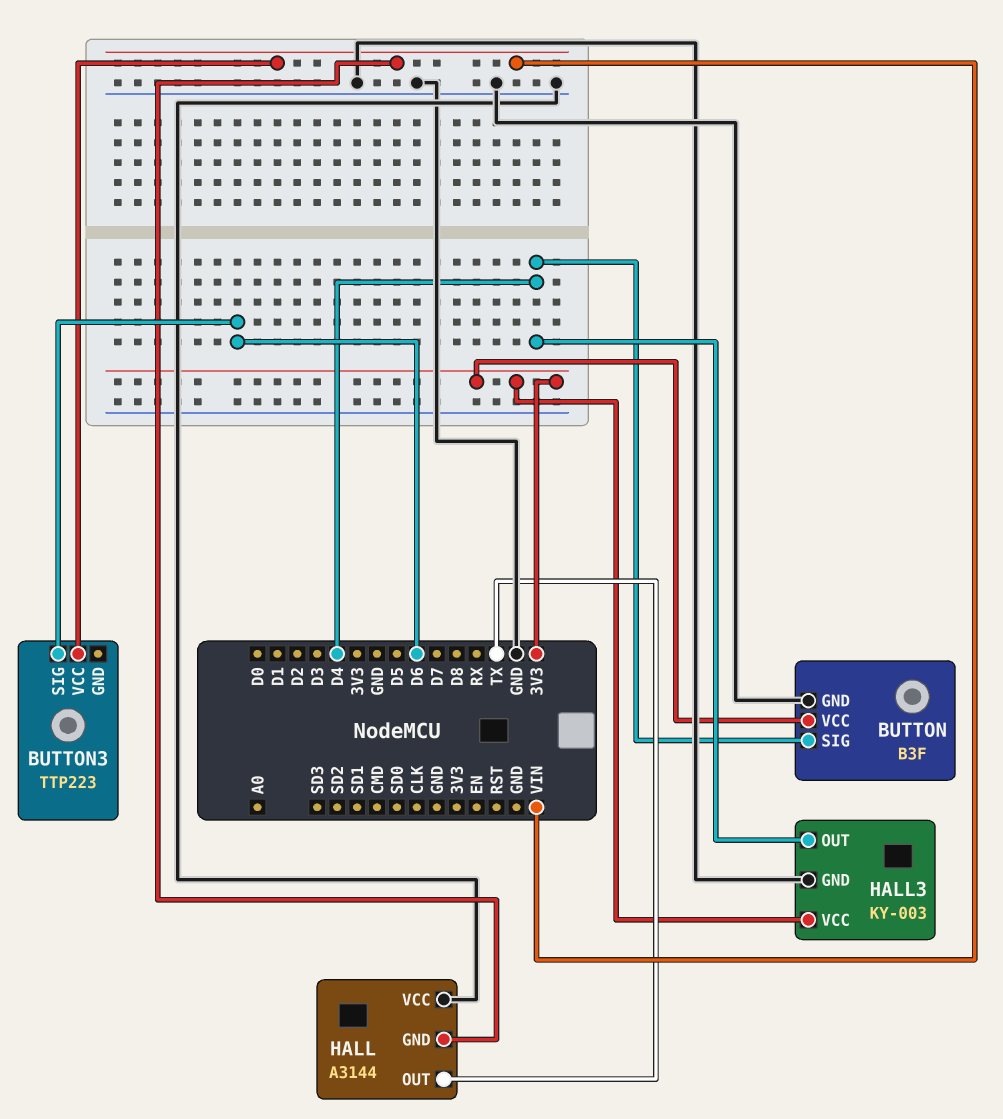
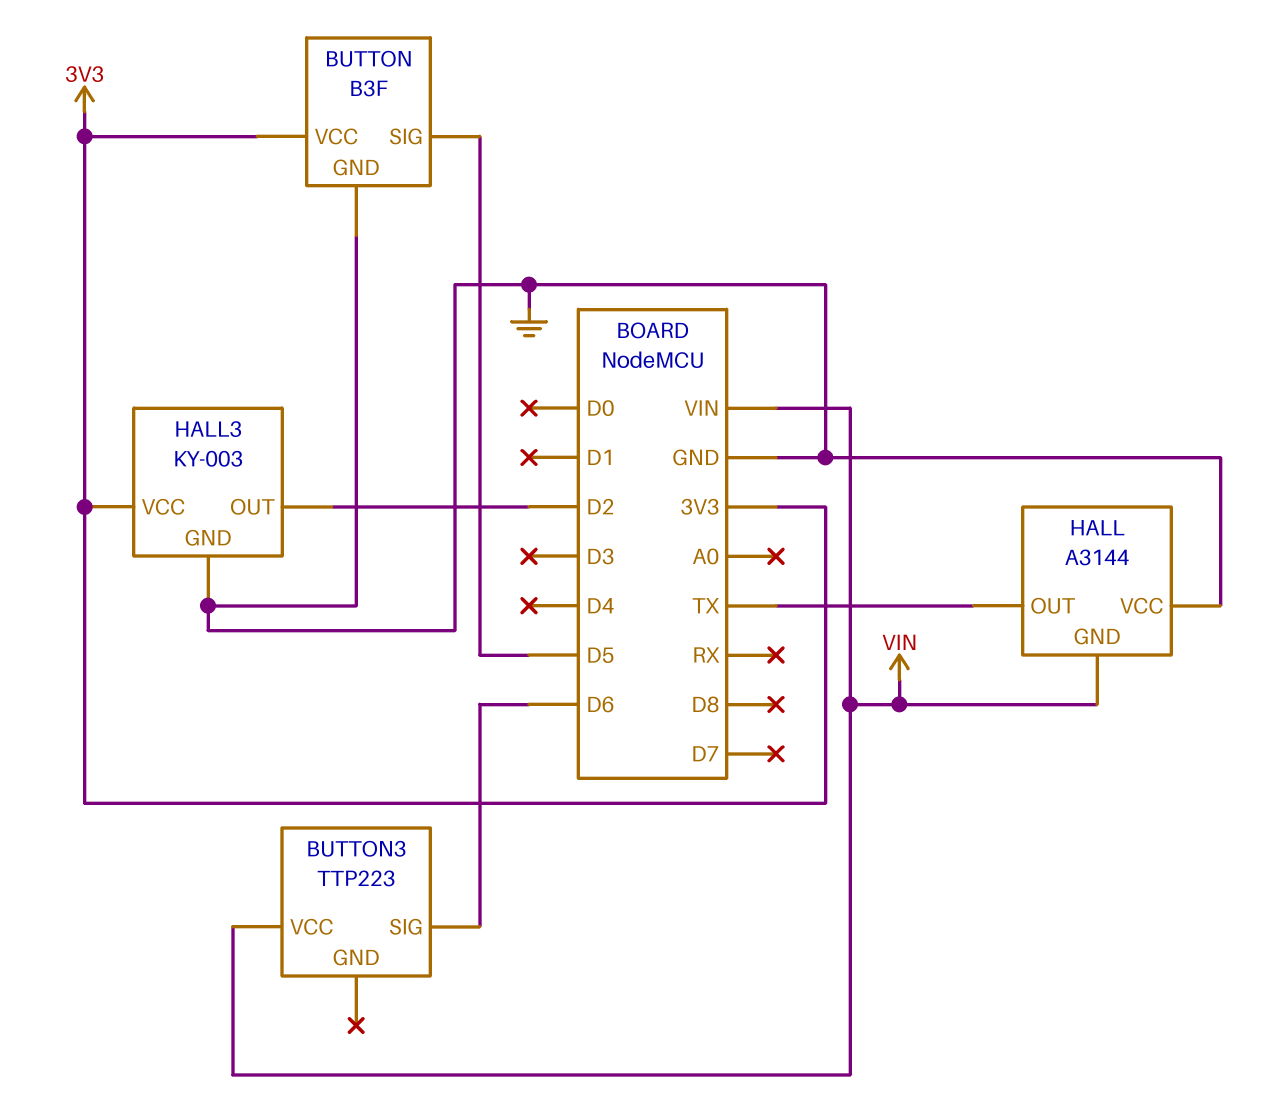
BUTTON pin SIG: D4 -> D5
HALL3 pin OUT: D4 -> D2

